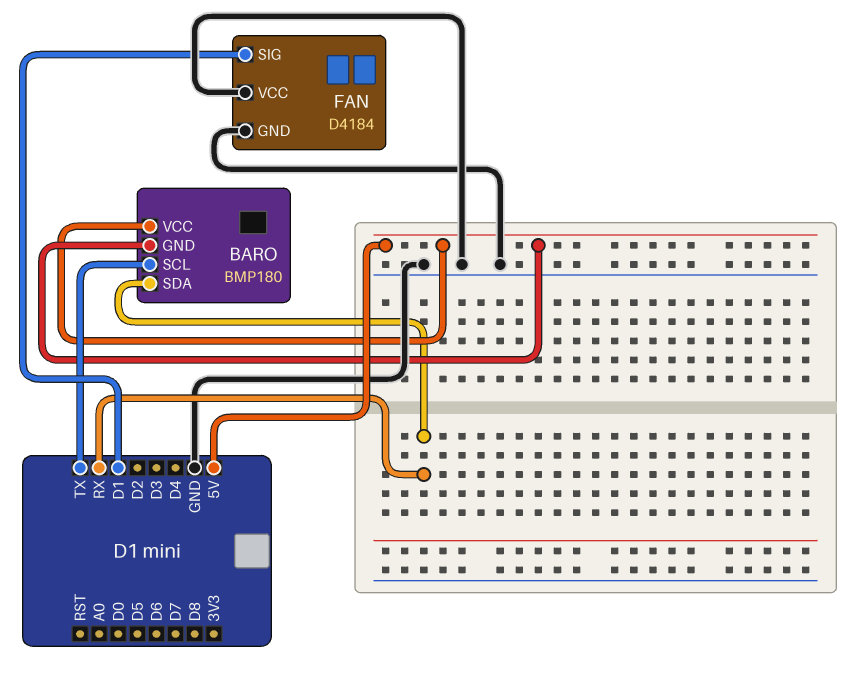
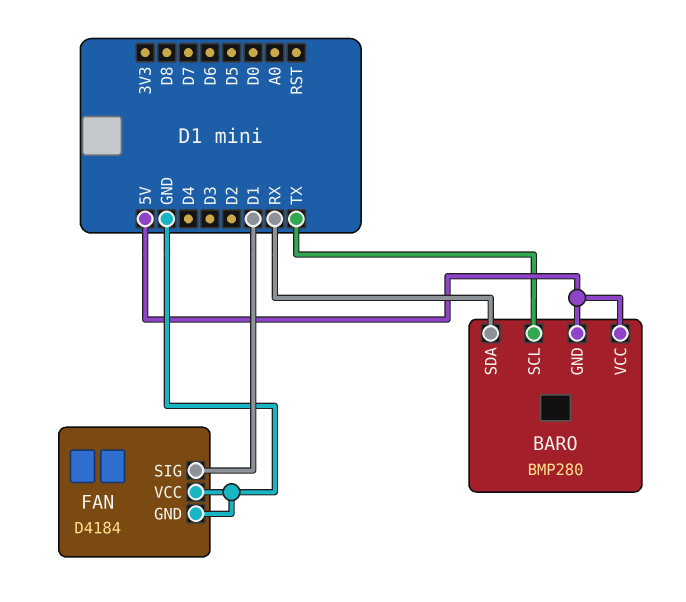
BARO: BMP180 -> BMP280

